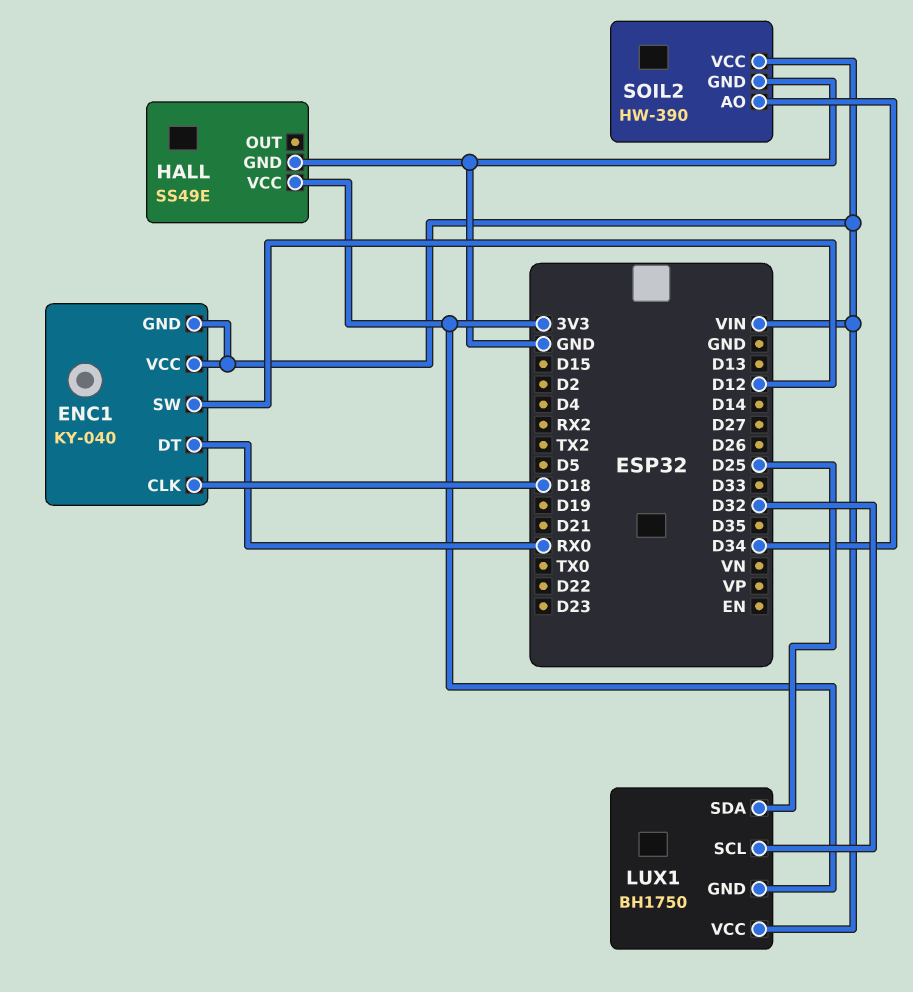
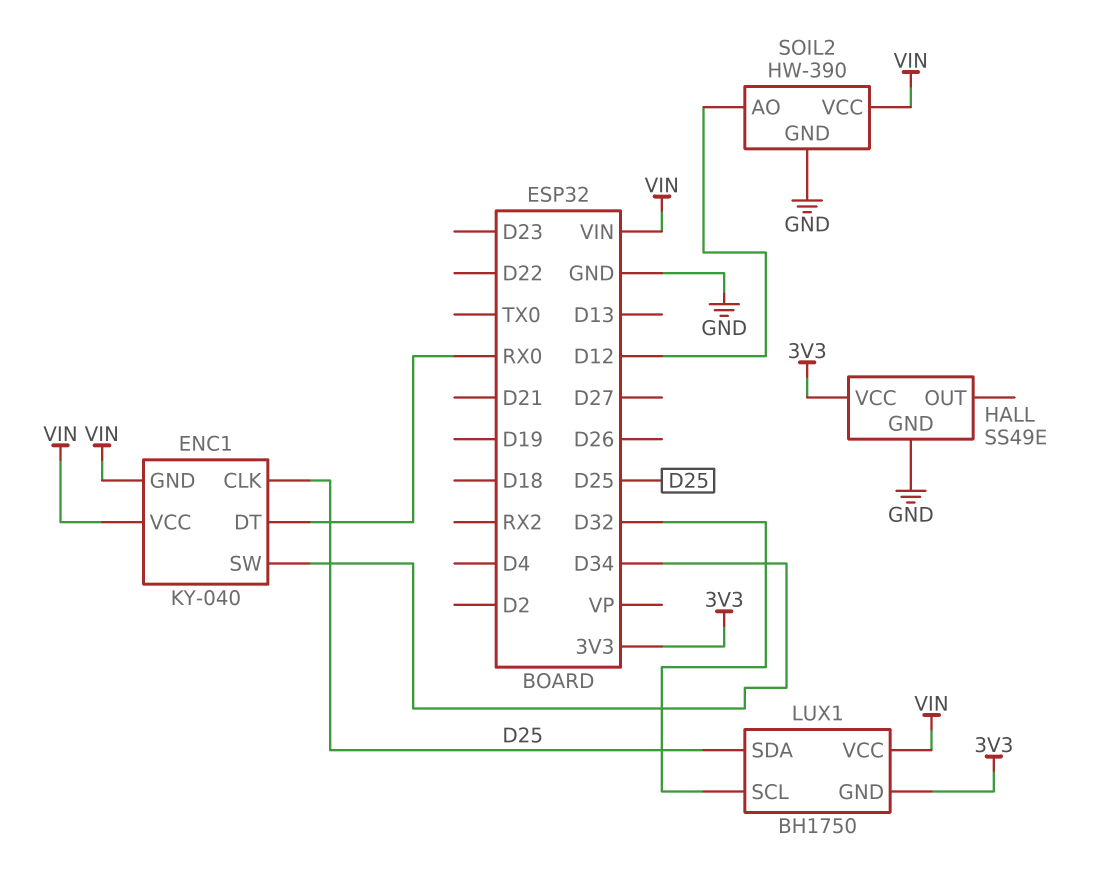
ENC1 pin CLK: D18 -> D25
ENC1 pin SW: D12 -> D34
SOIL2 pin AO: D34 -> D12

